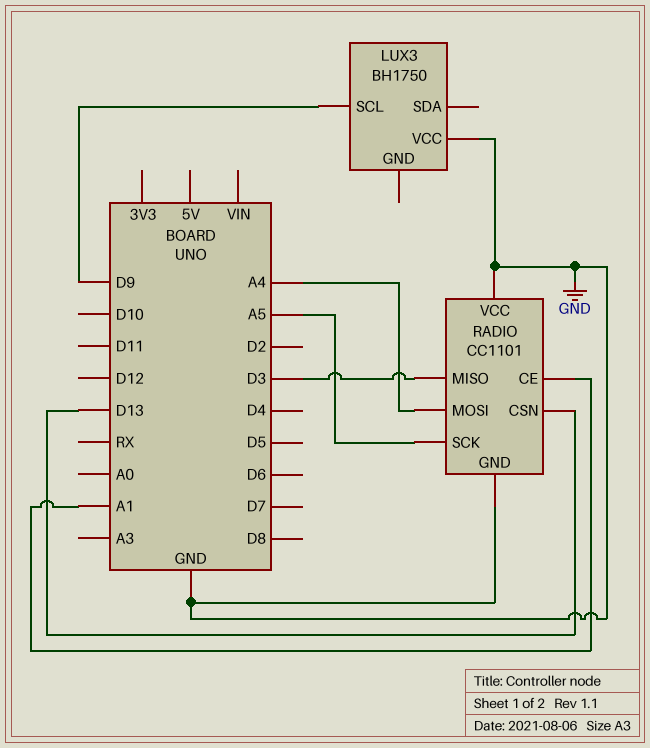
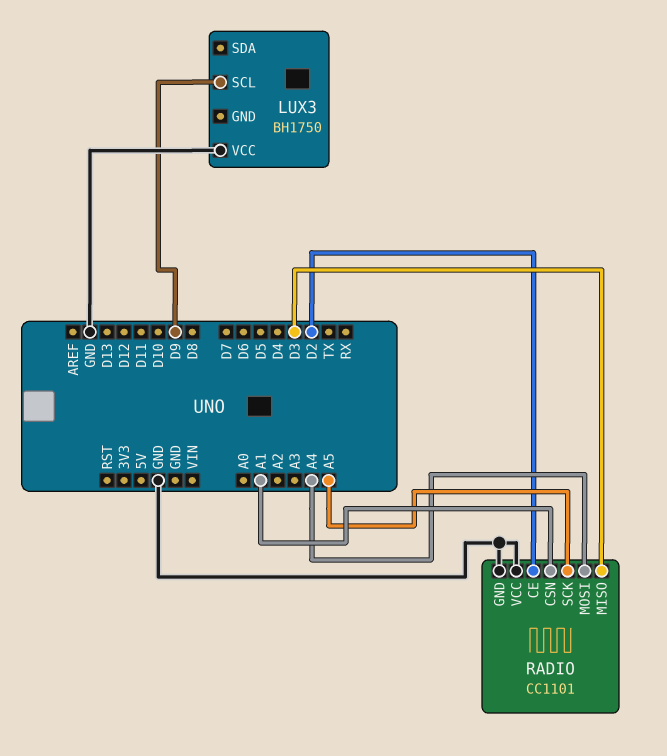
RADIO pin CE: A1 -> D2
RADIO pin CSN: D13 -> A1

